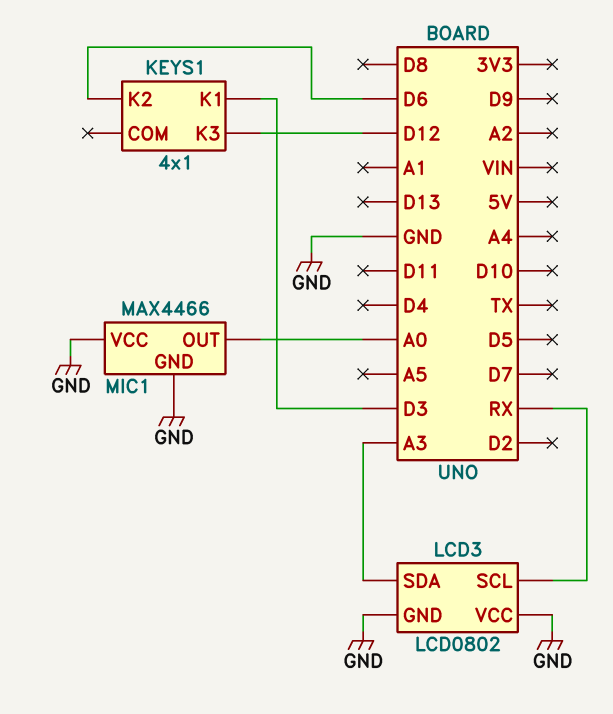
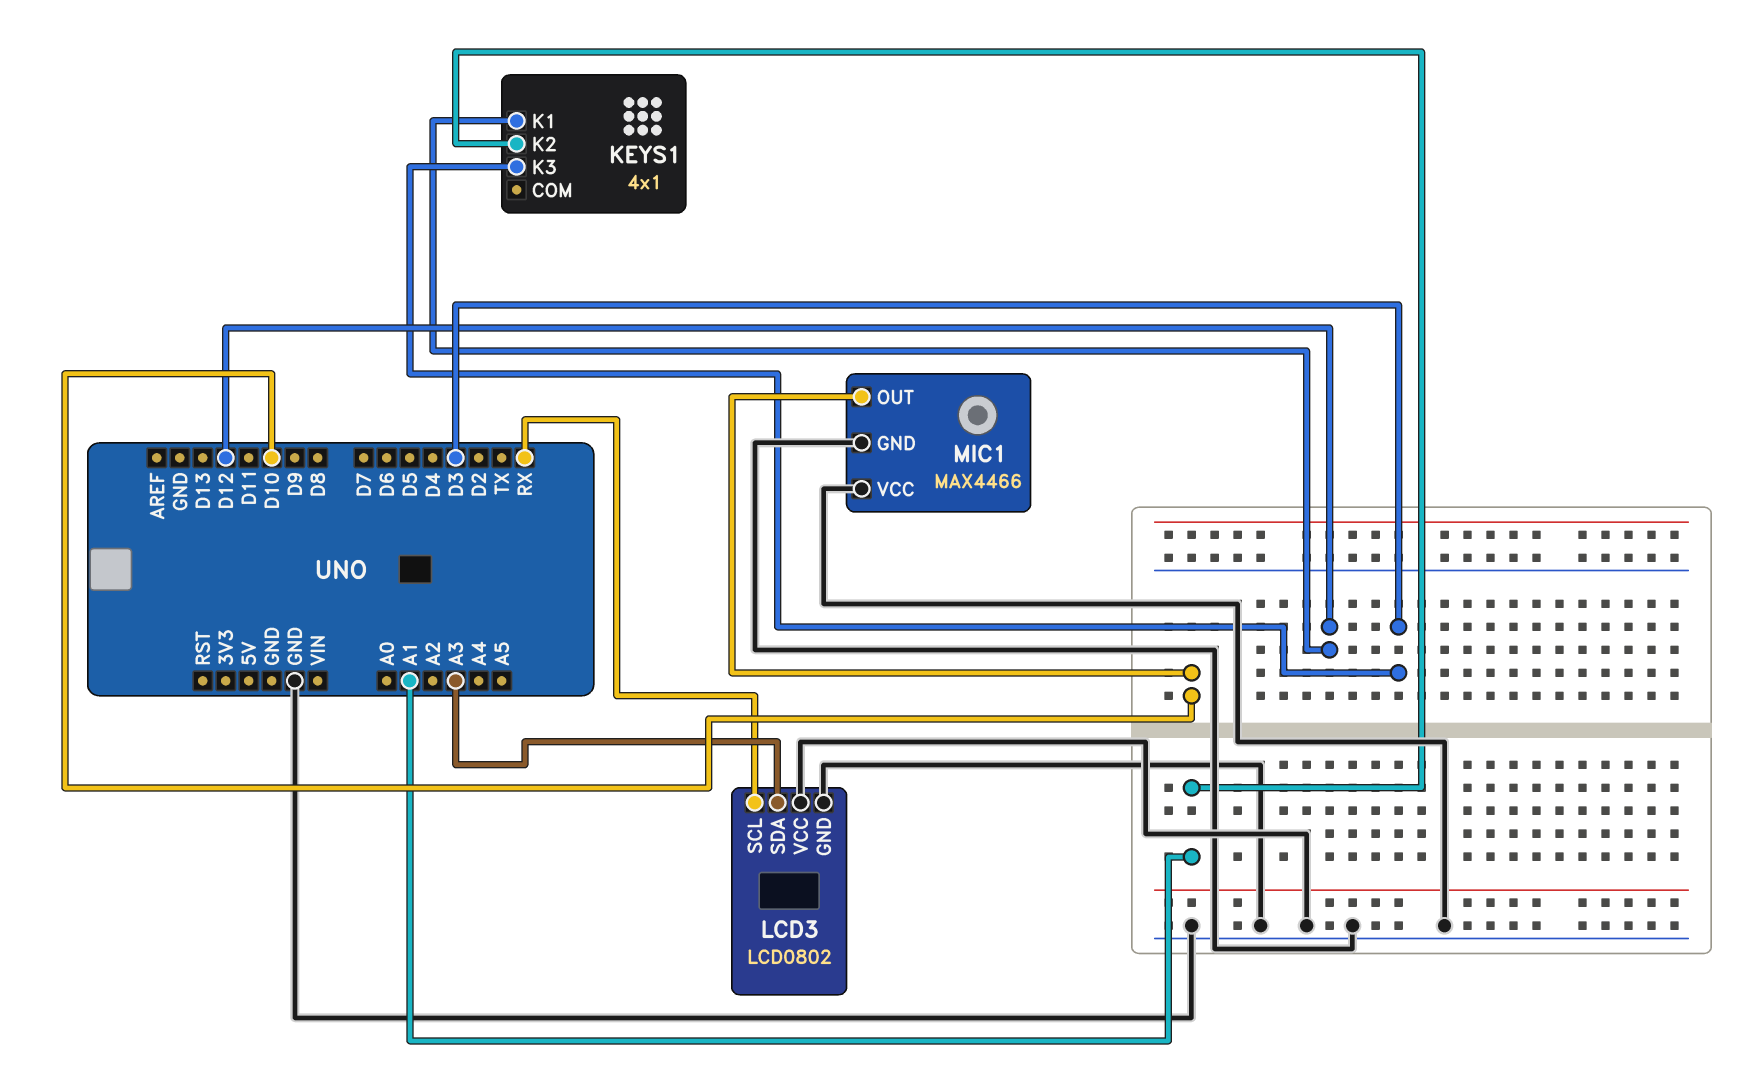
KEYS1 pin K1: D3 -> D12
KEYS1 pin K2: D6 -> A1
KEYS1 pin K3: D12 -> D3
MIC1 pin OUT: A0 -> D10

